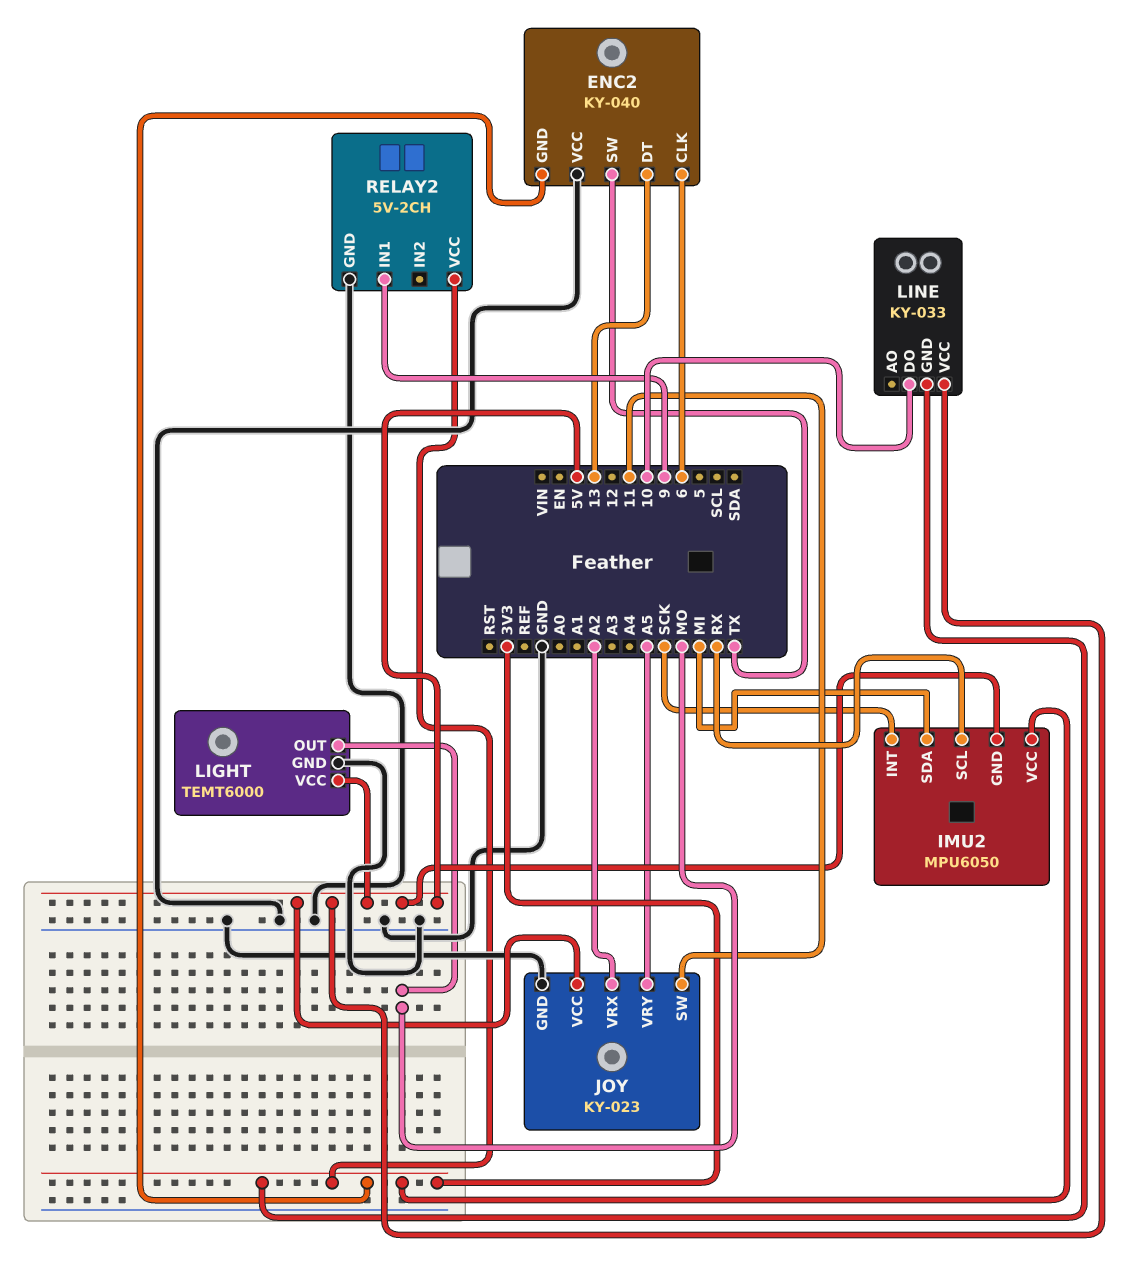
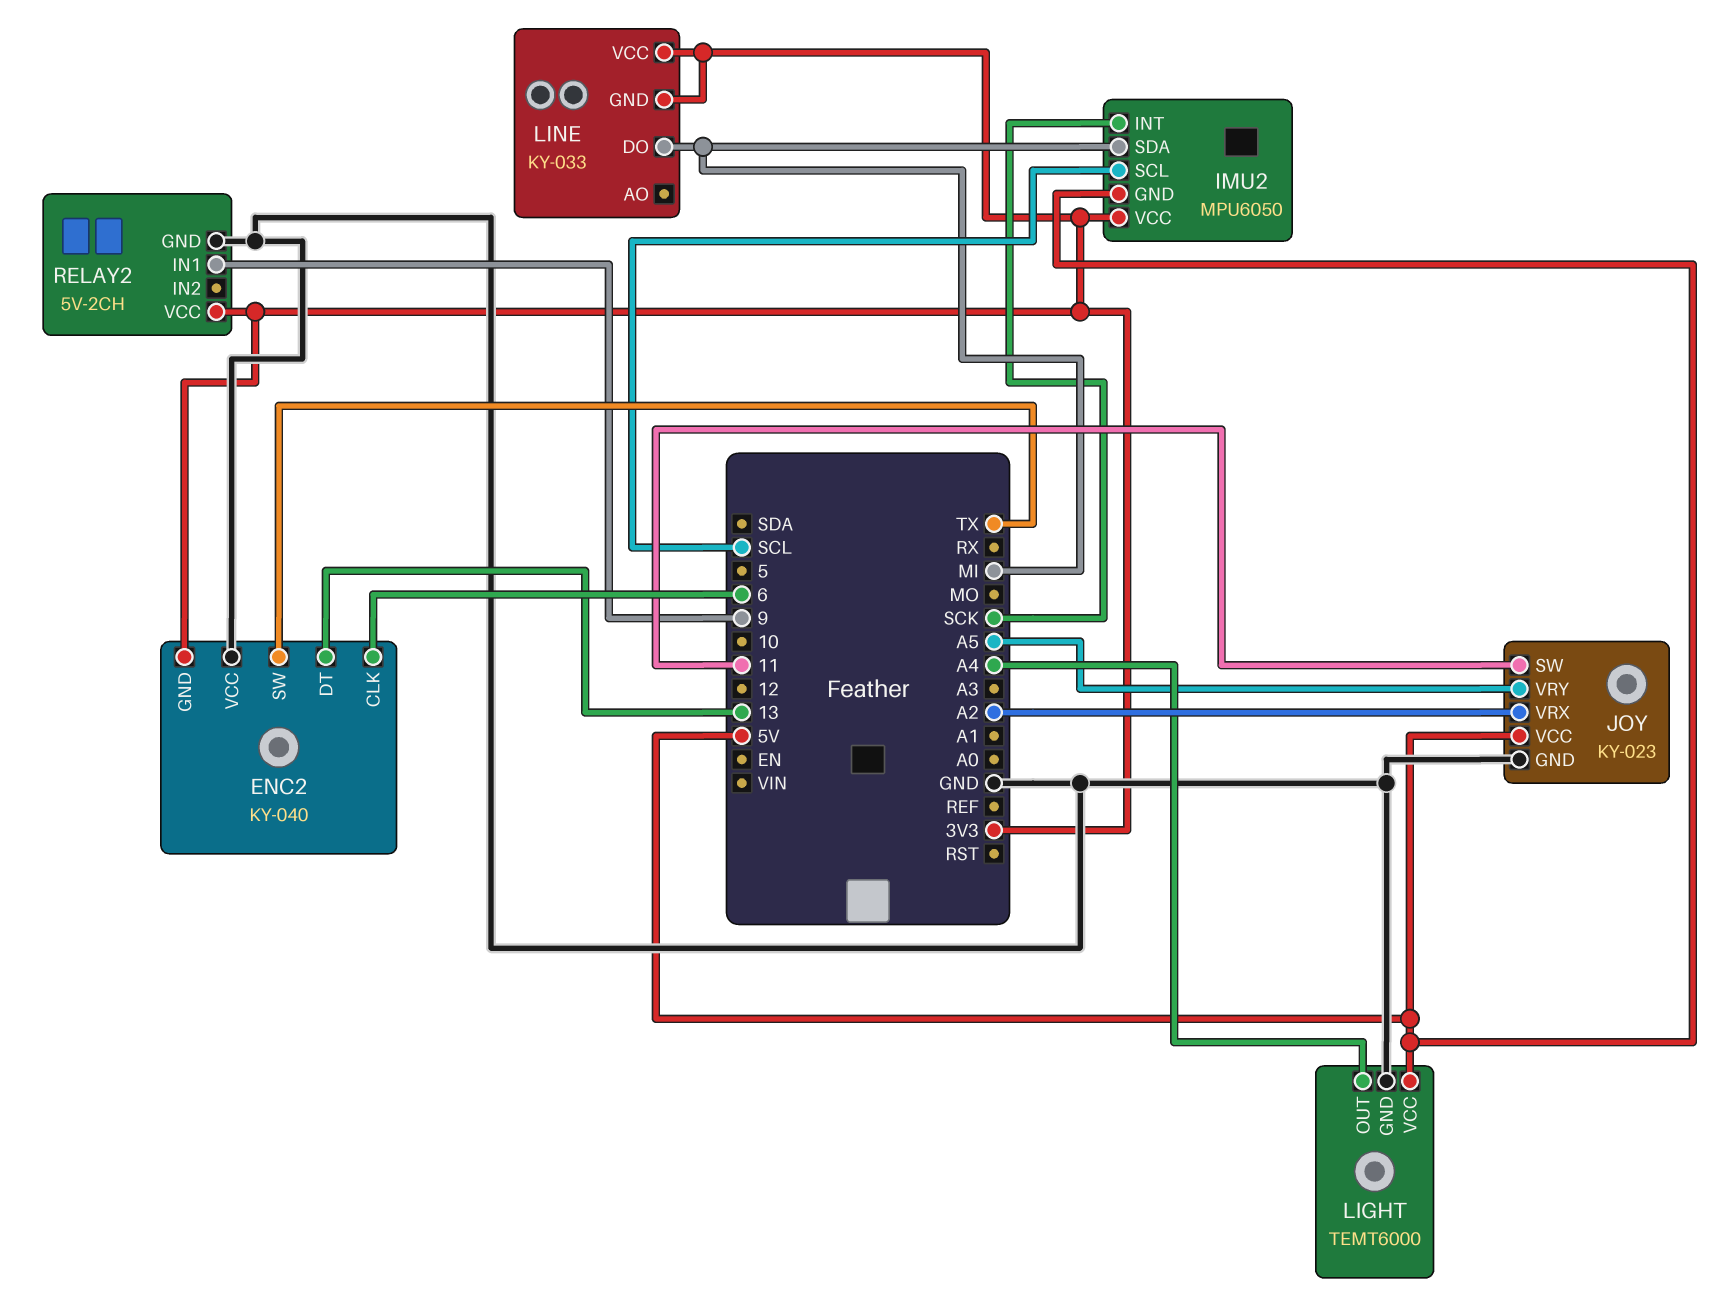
IMU2 pin SCL: RX -> SCL
LIGHT pin OUT: MO -> A4
LINE pin DO: 10 -> MI
LINE pin VCC: 5V -> 3V3

